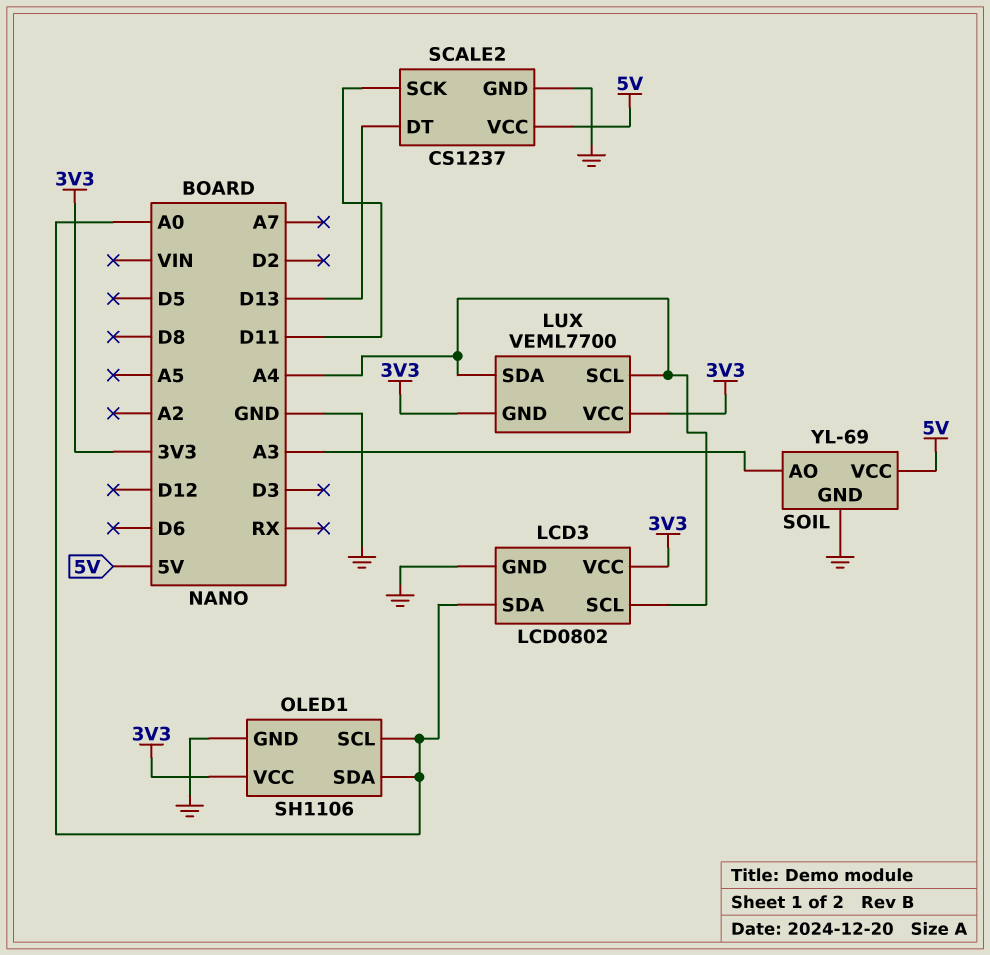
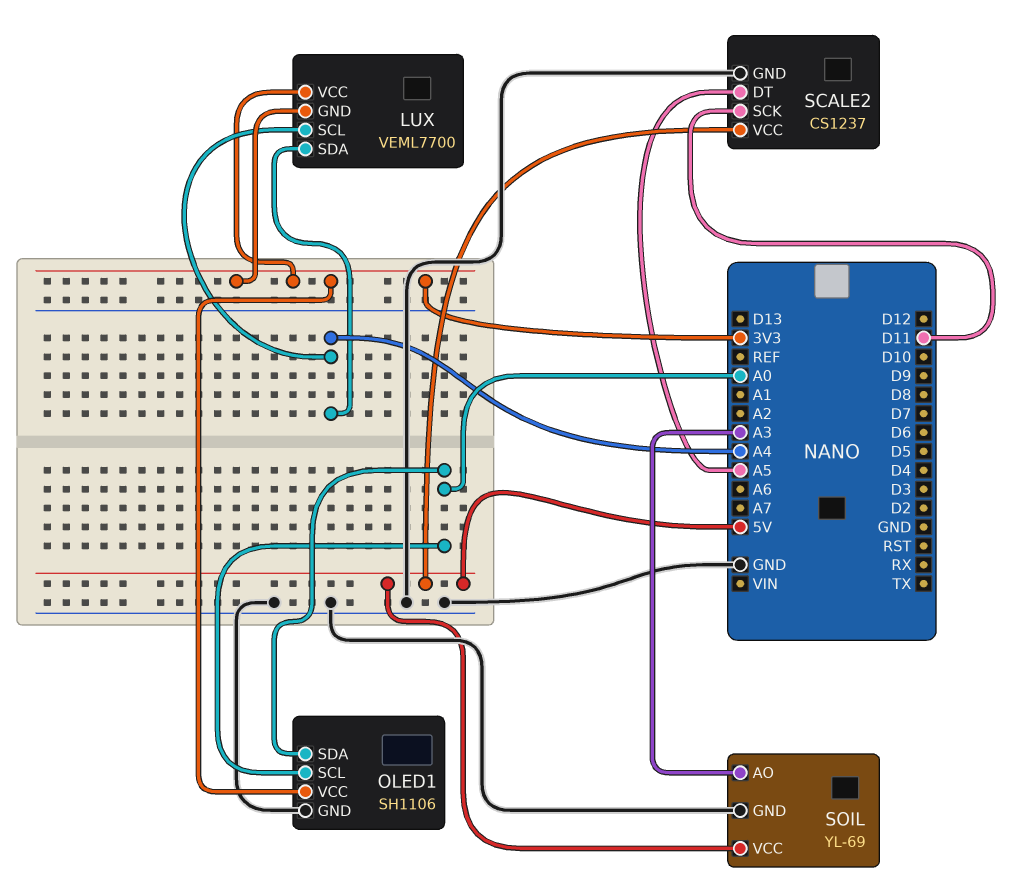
LCD3: LCD0802 -> none
LCD3 pin GND: GND -> none
LCD3 pin SCL: A4 -> none
LCD3 pin SDA: A0 -> none
LCD3 pin VCC: 3V3 -> none
SCALE2 pin DT: D13 -> A5

